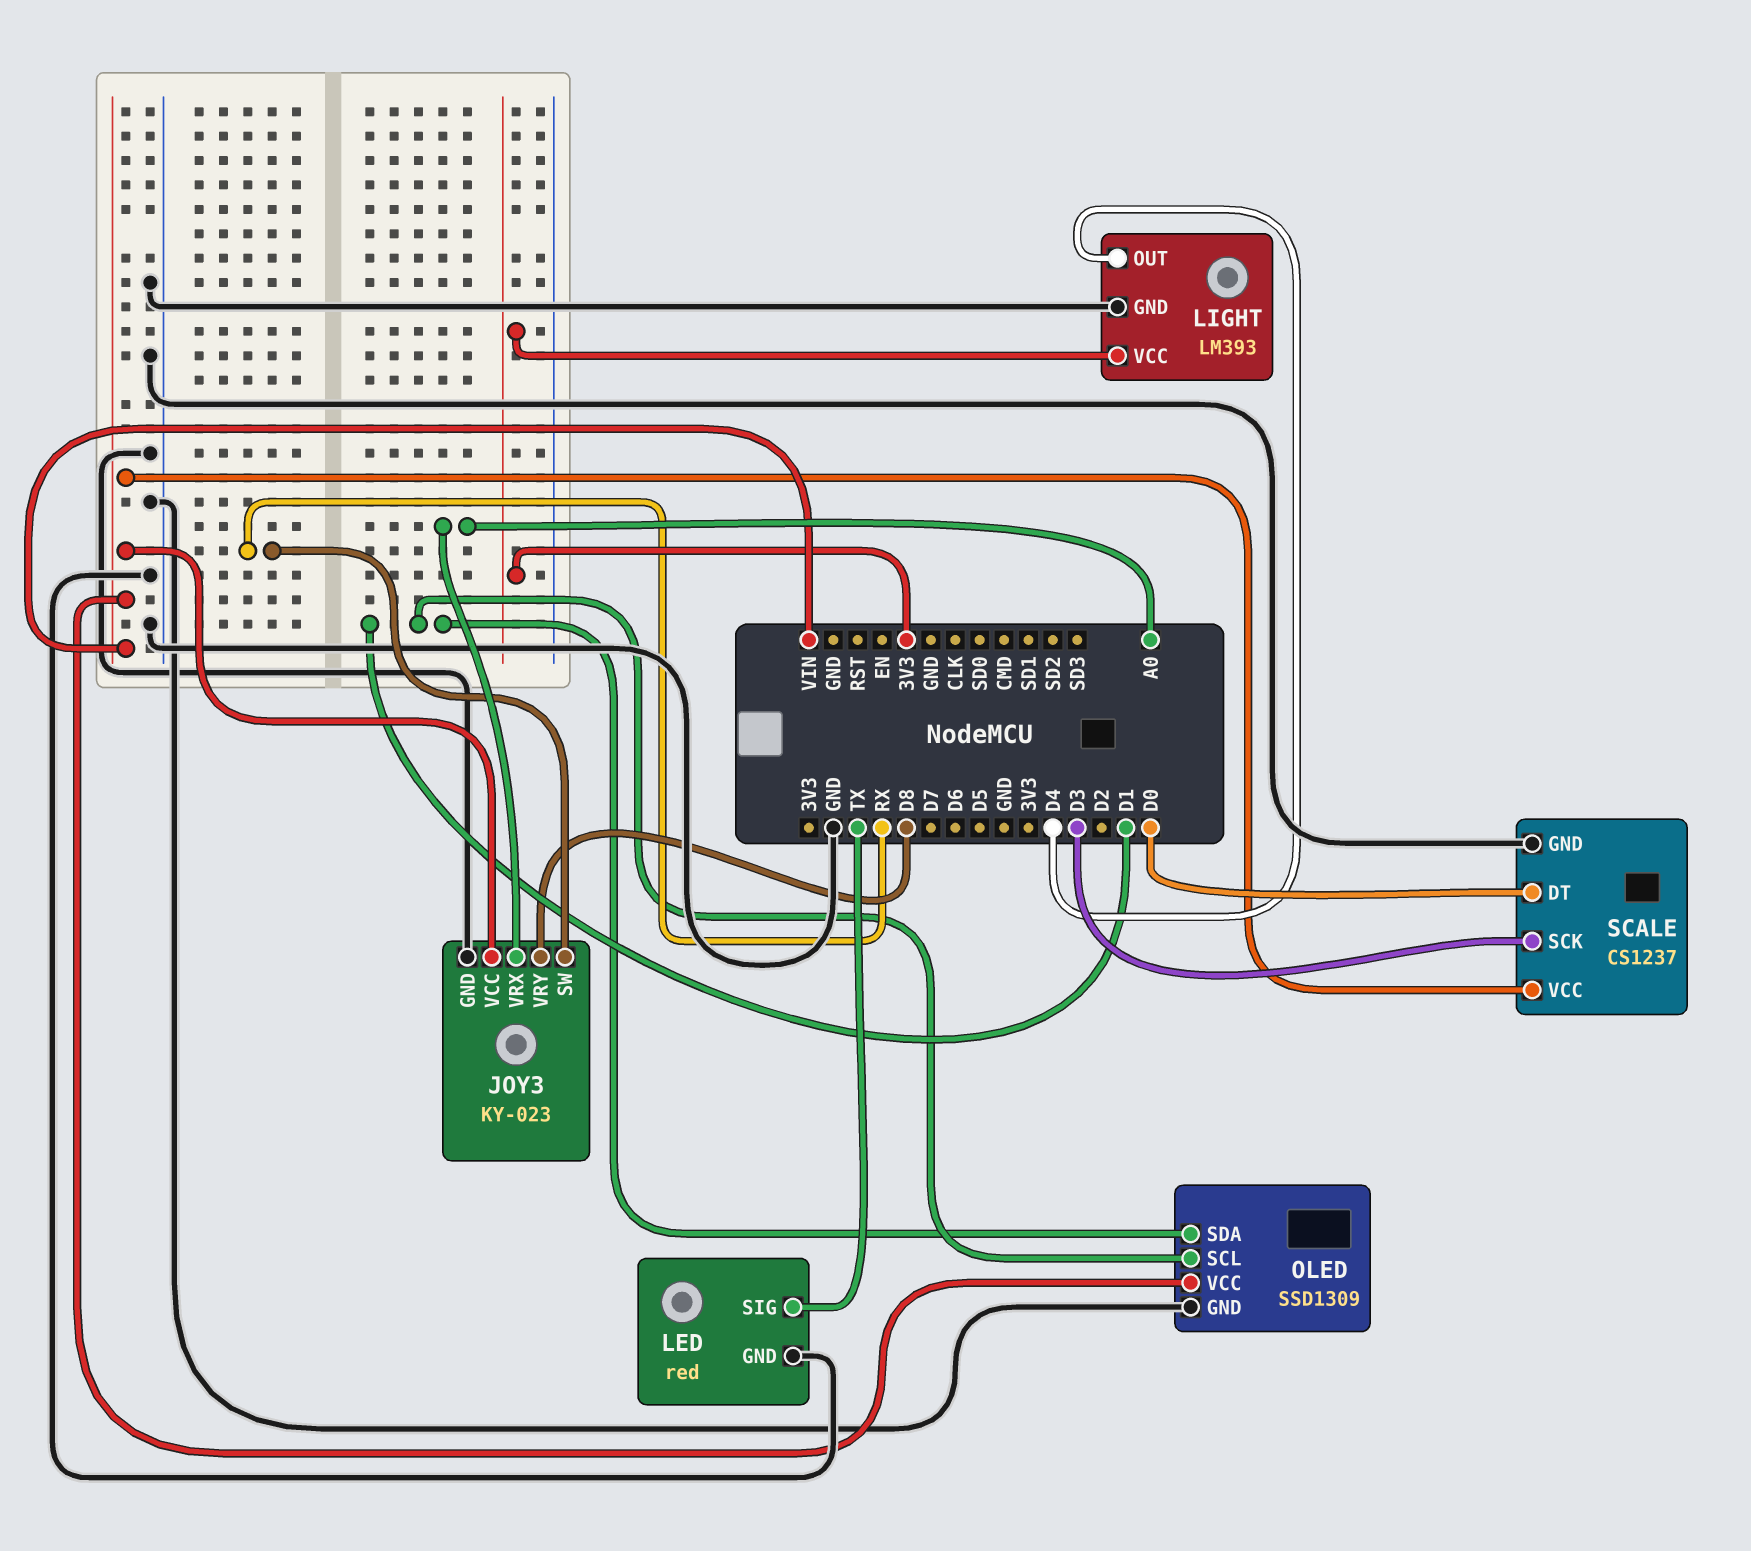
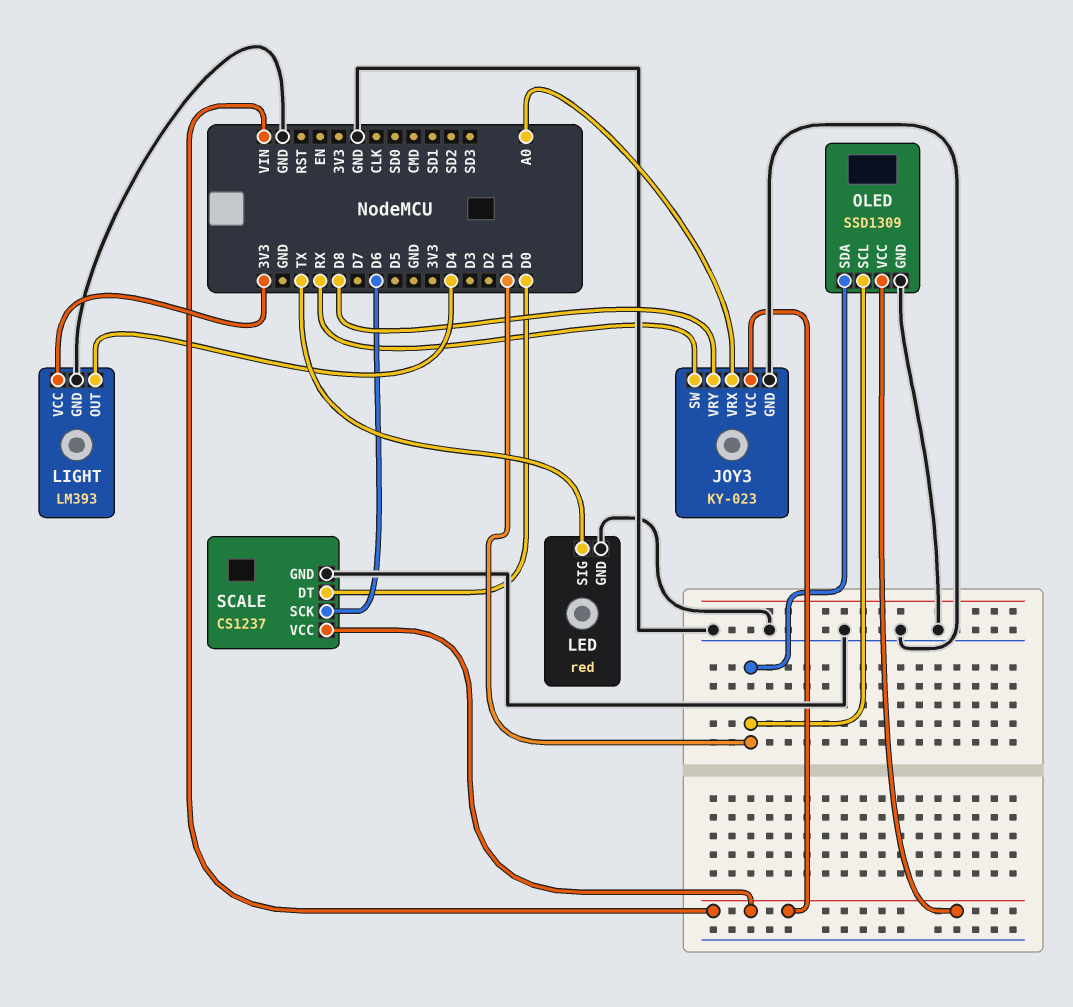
SCALE pin SCK: D3 -> D6

